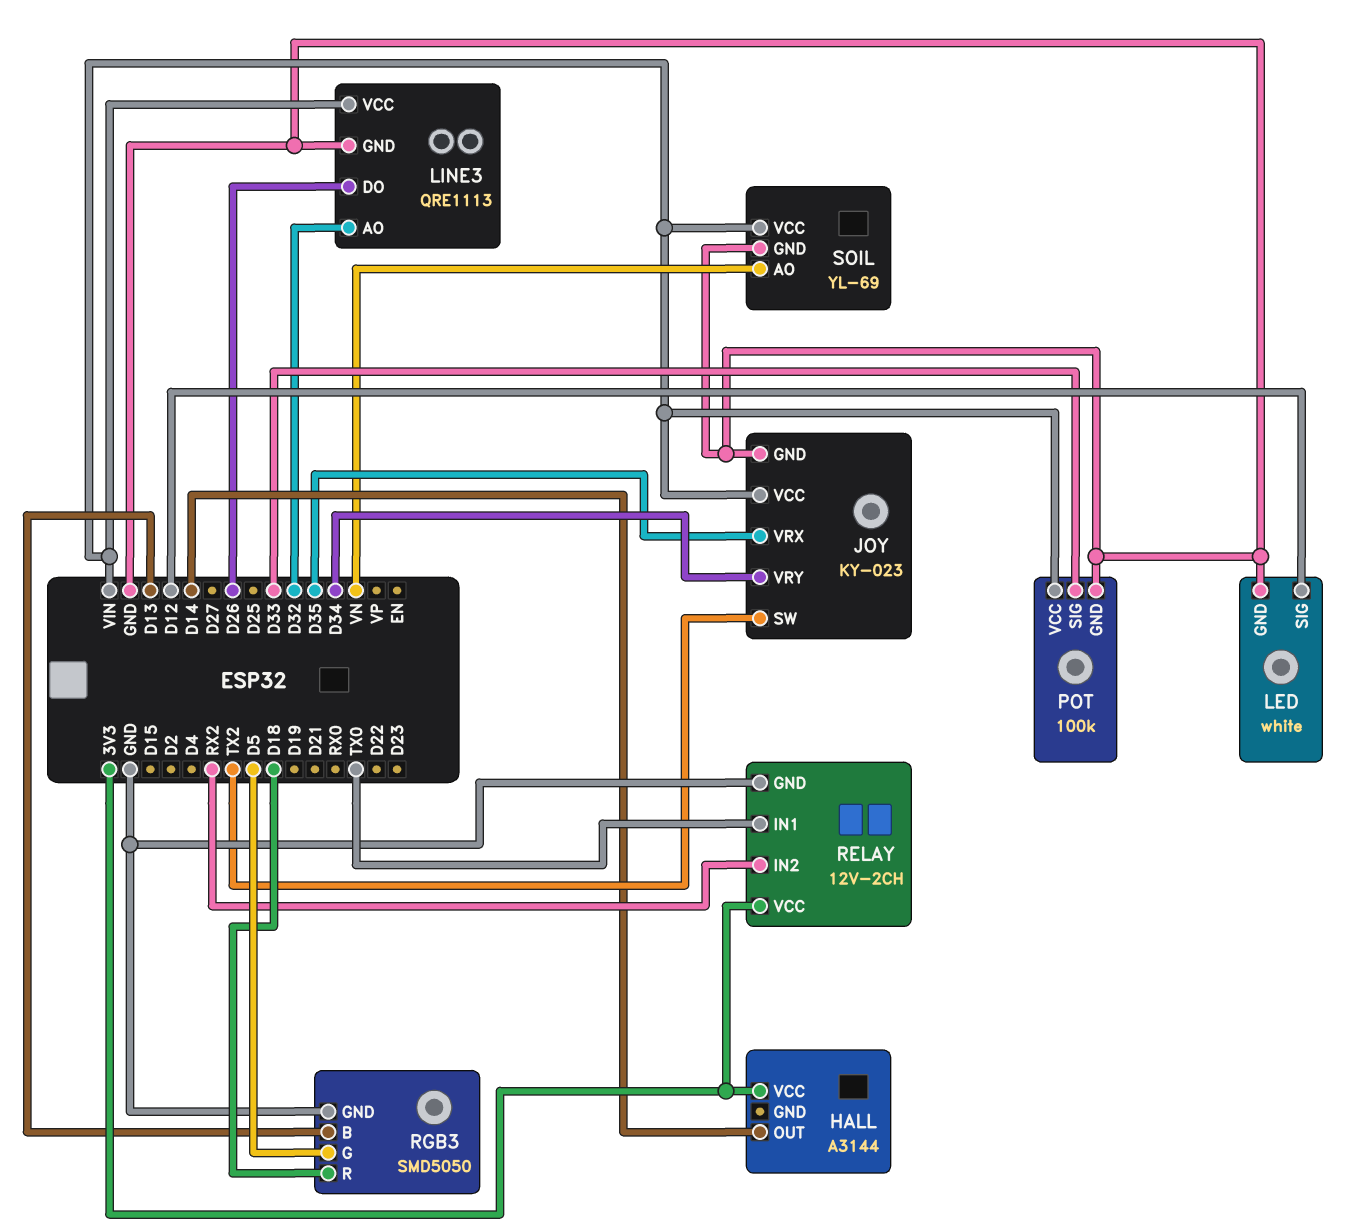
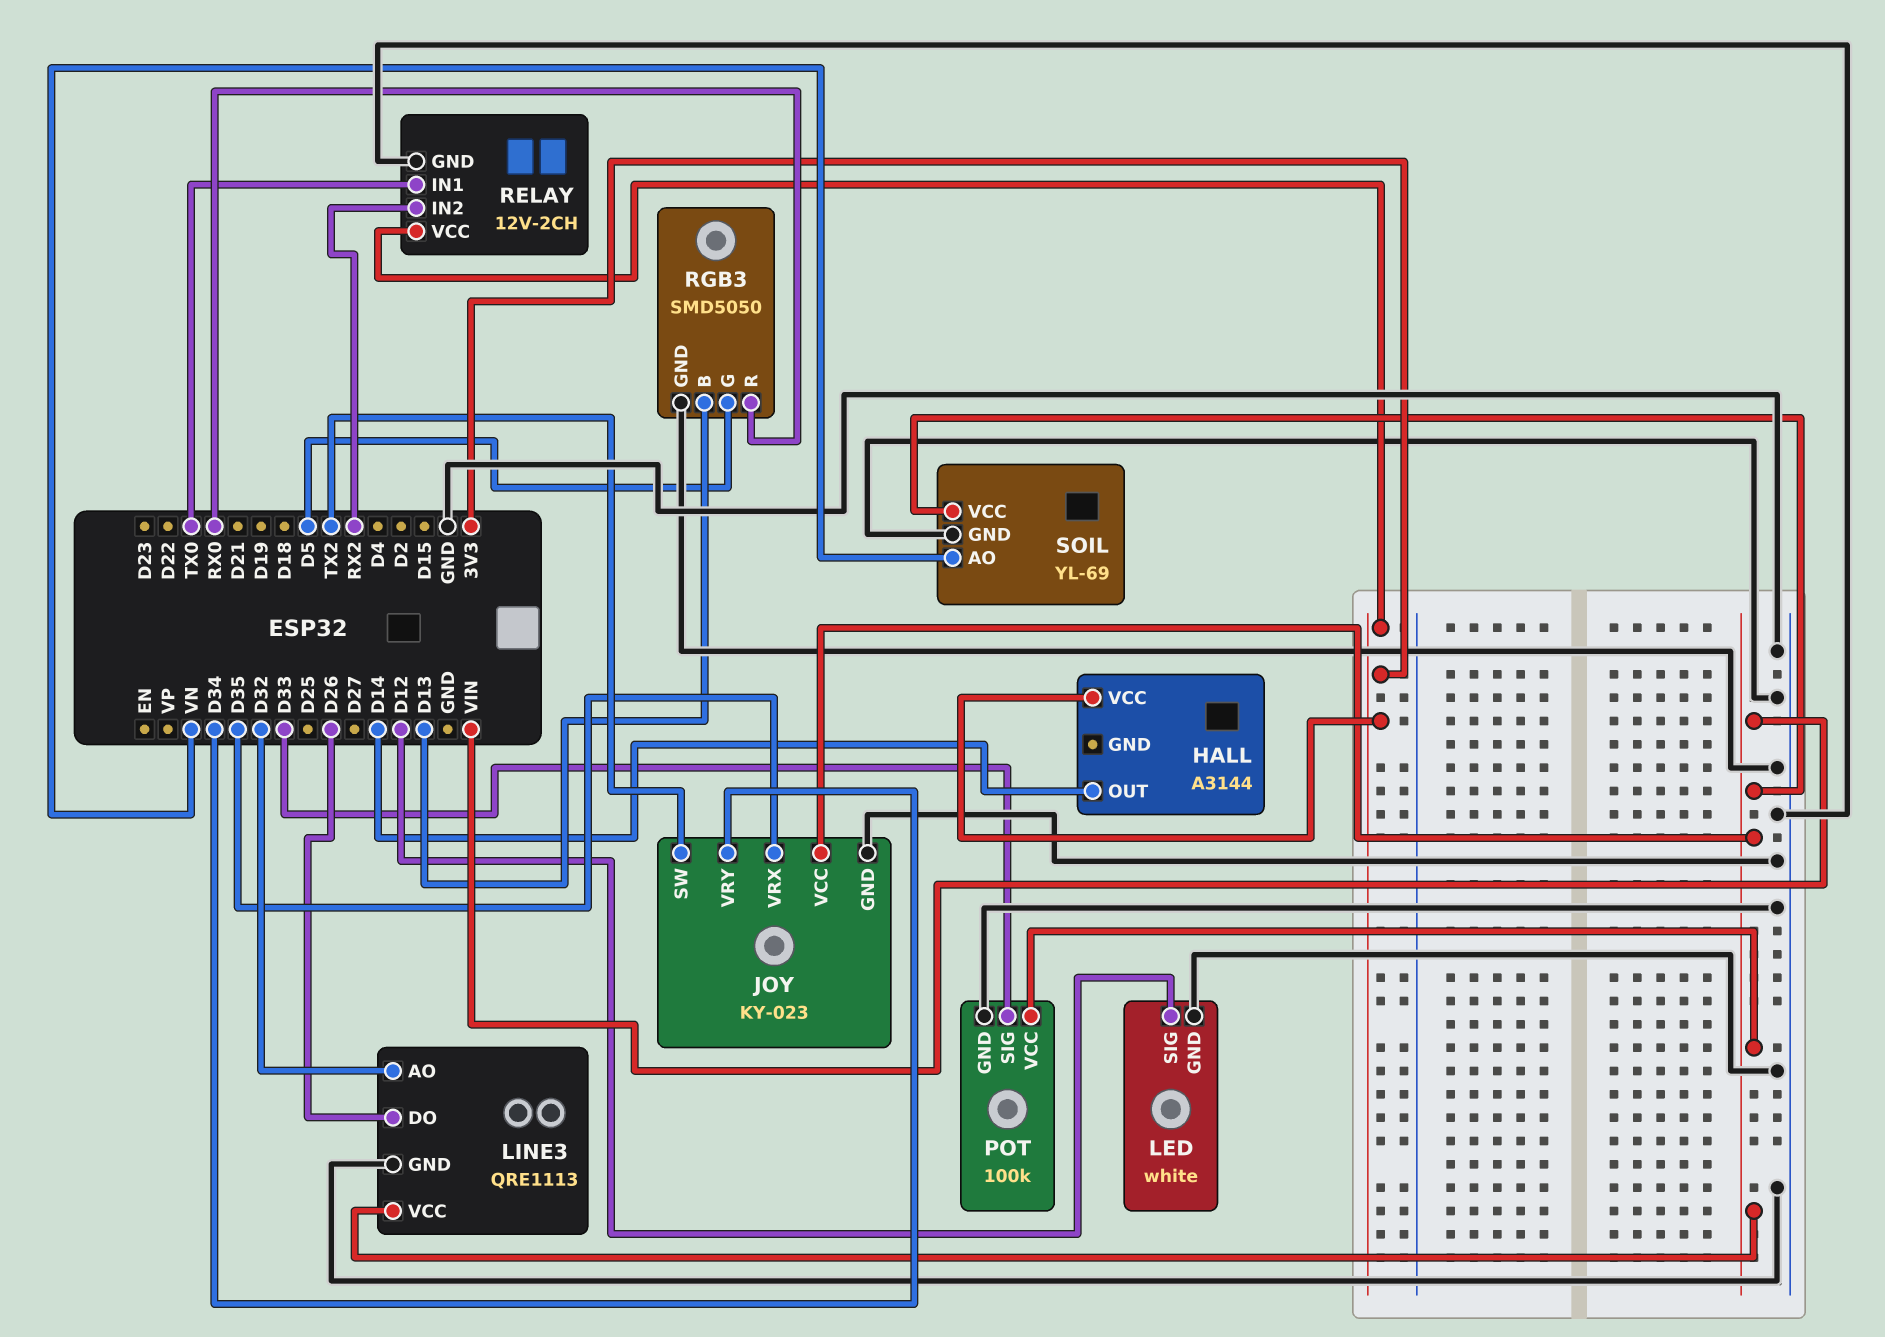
RGB3 pin R: D18 -> RX0

